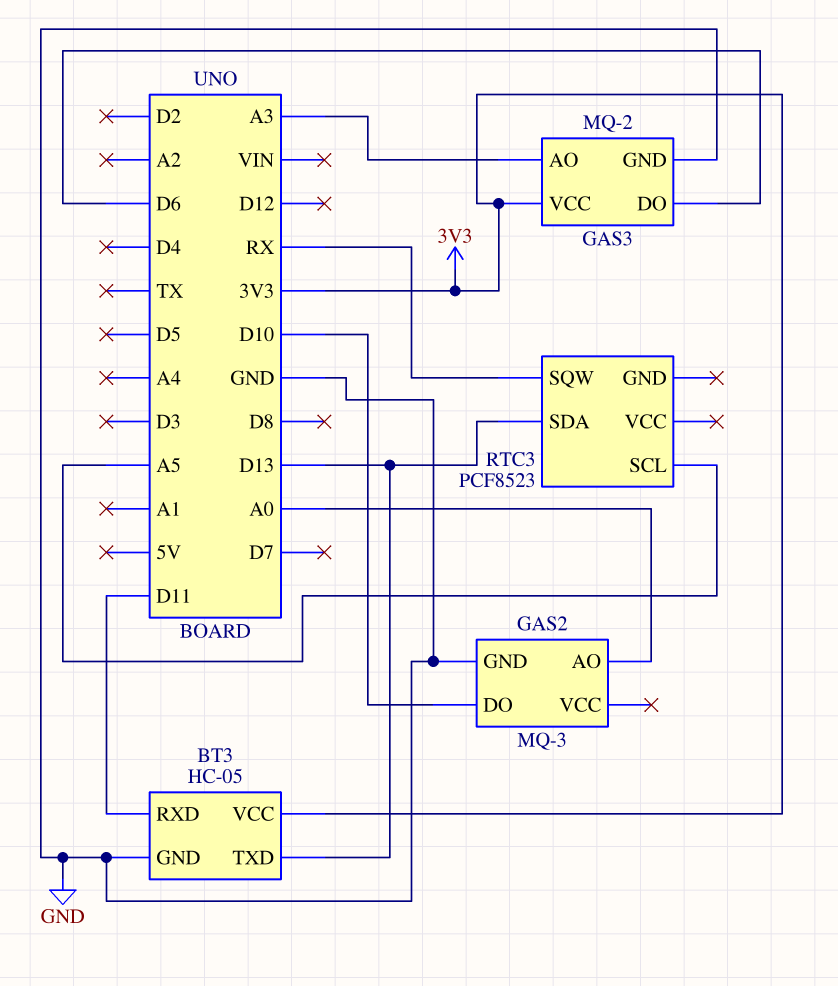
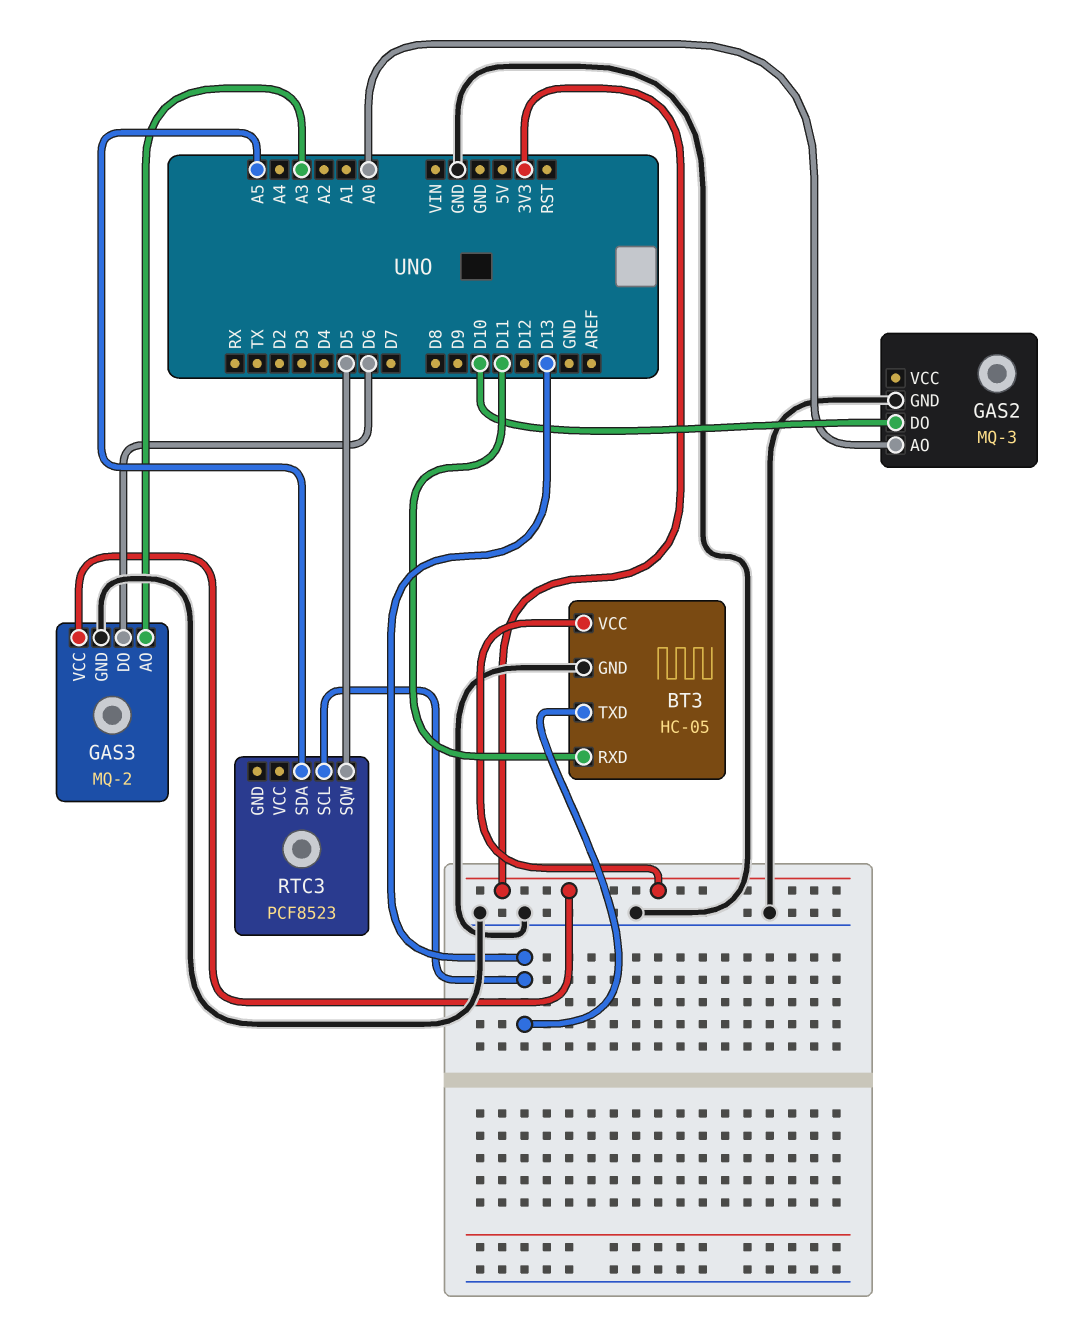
RTC3 pin SCL: A5 -> D13
RTC3 pin SDA: D13 -> A5
RTC3 pin SQW: RX -> D5

